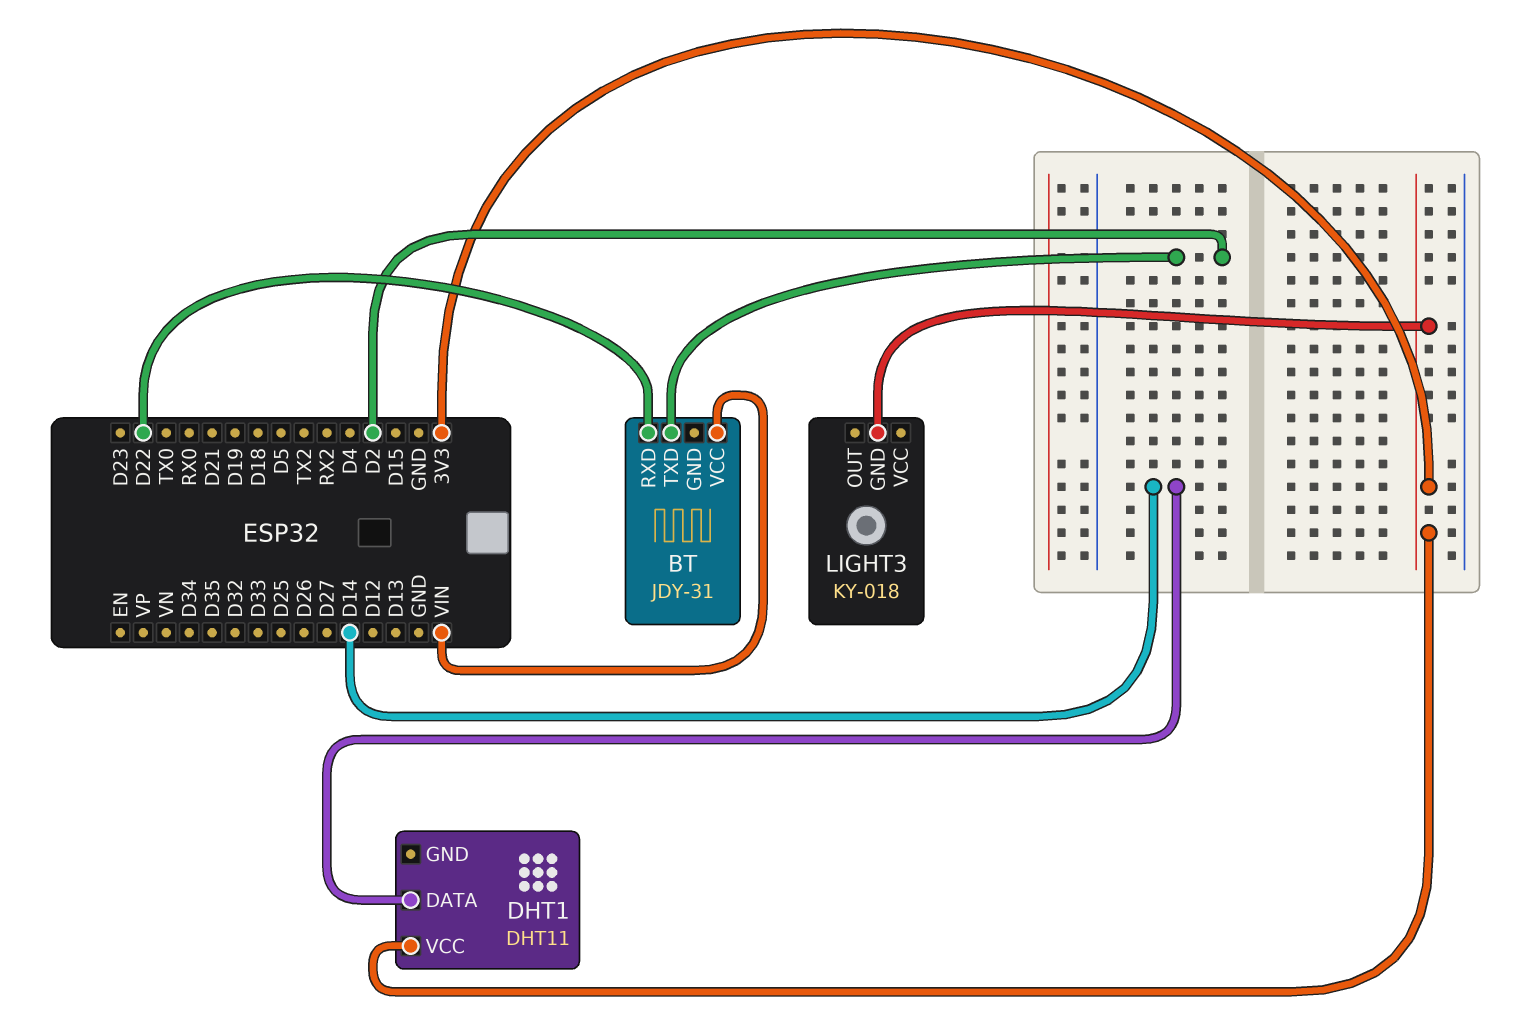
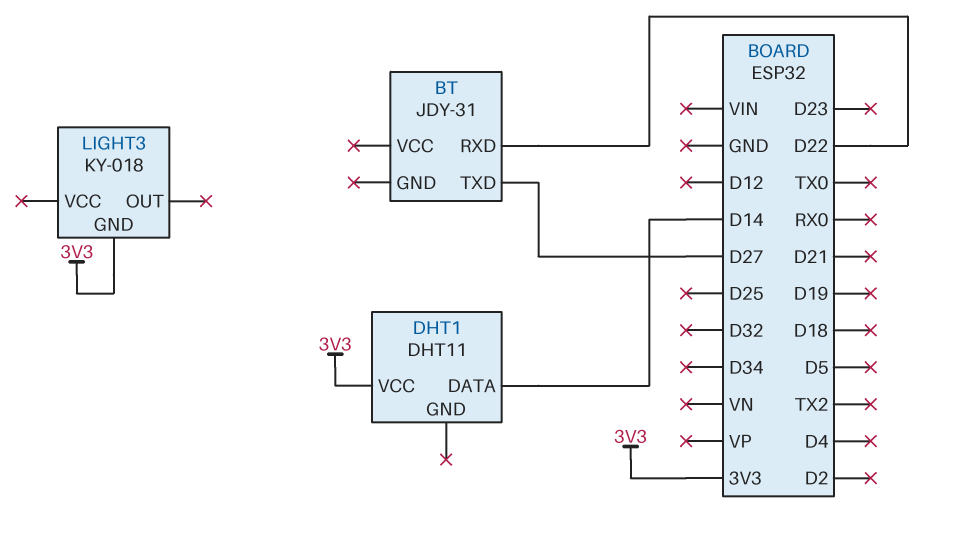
BT pin TXD: D2 -> D27
BT pin VCC: VIN -> none

